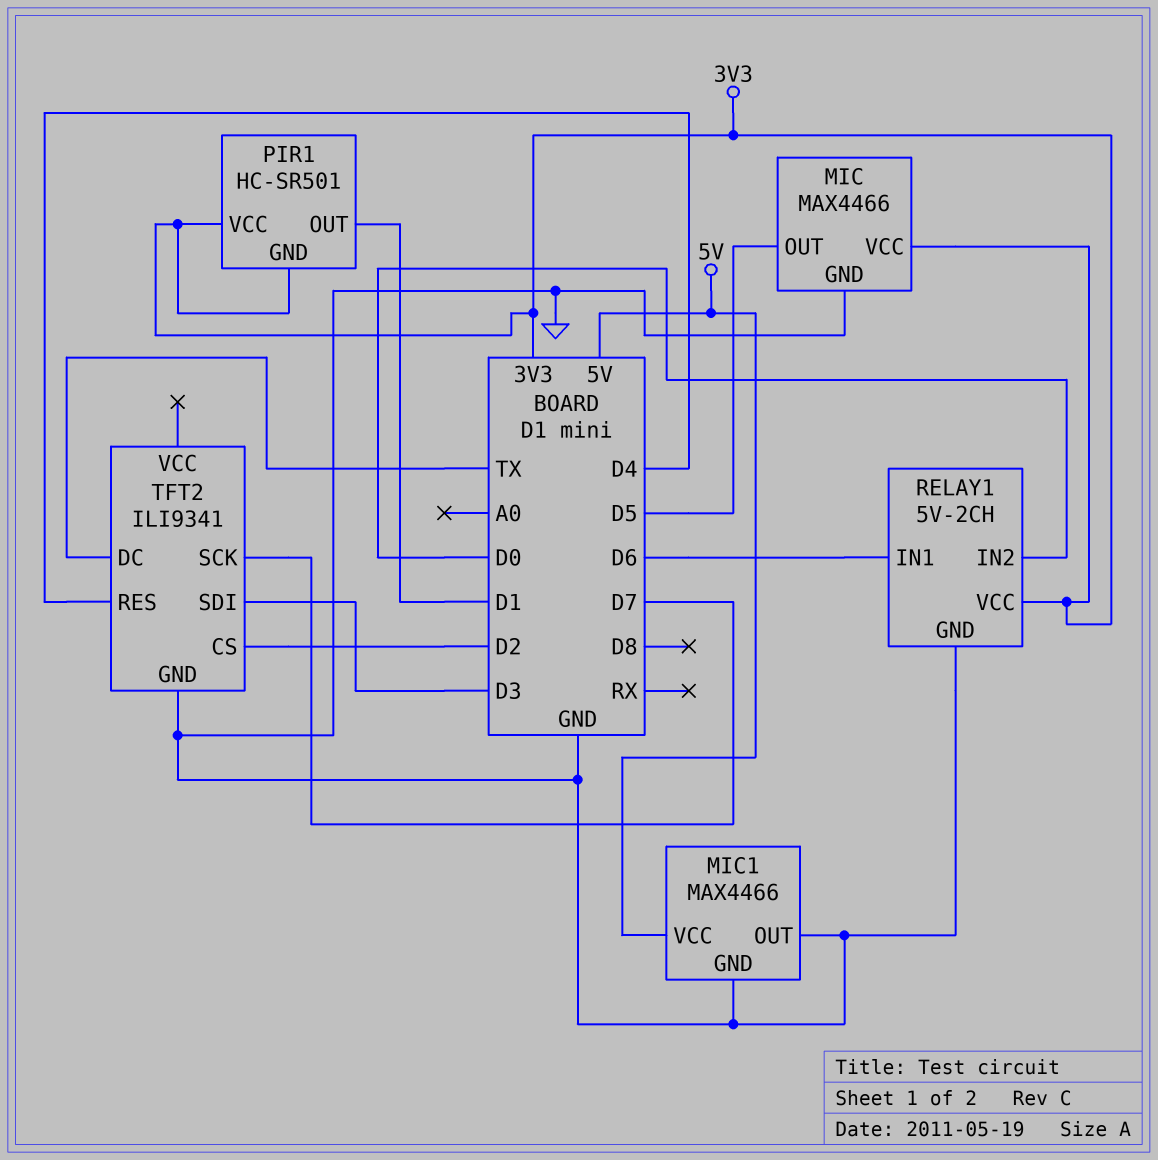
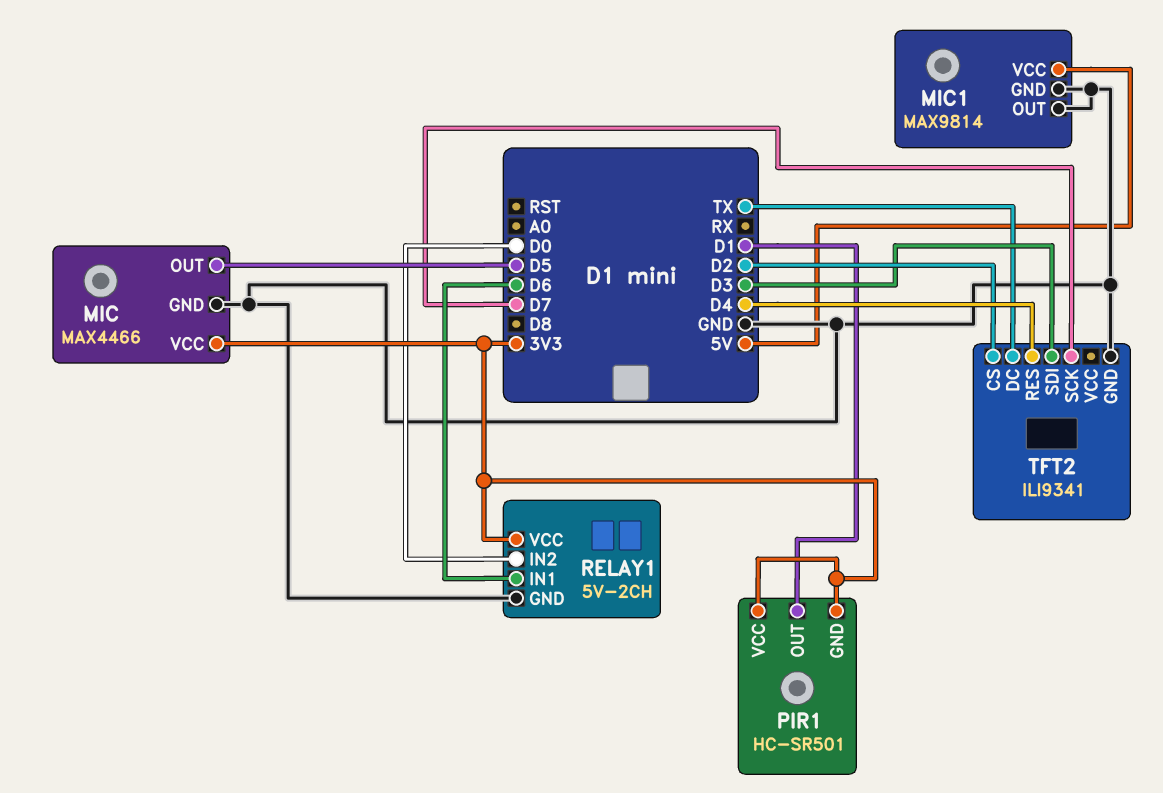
MIC1: MAX4466 -> MAX9814

